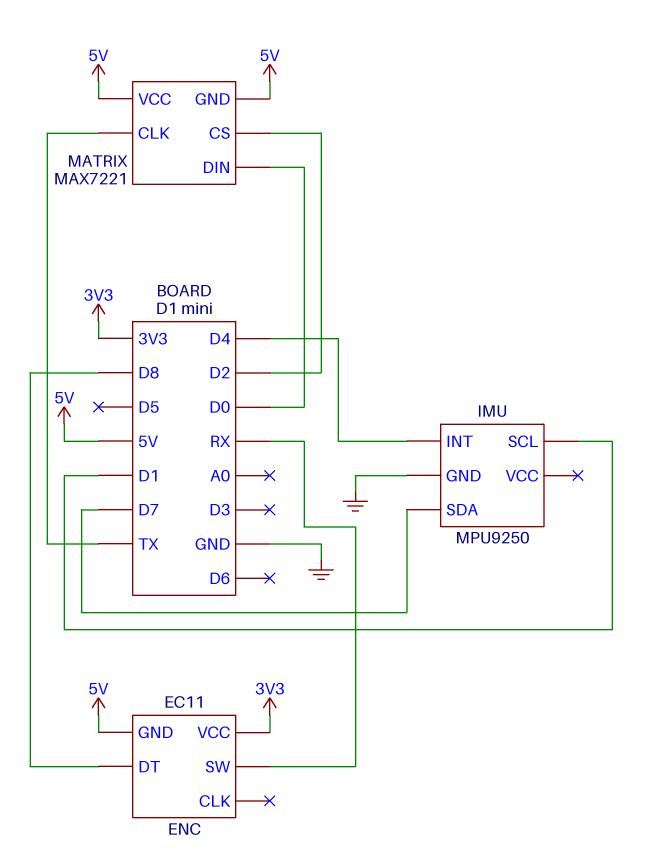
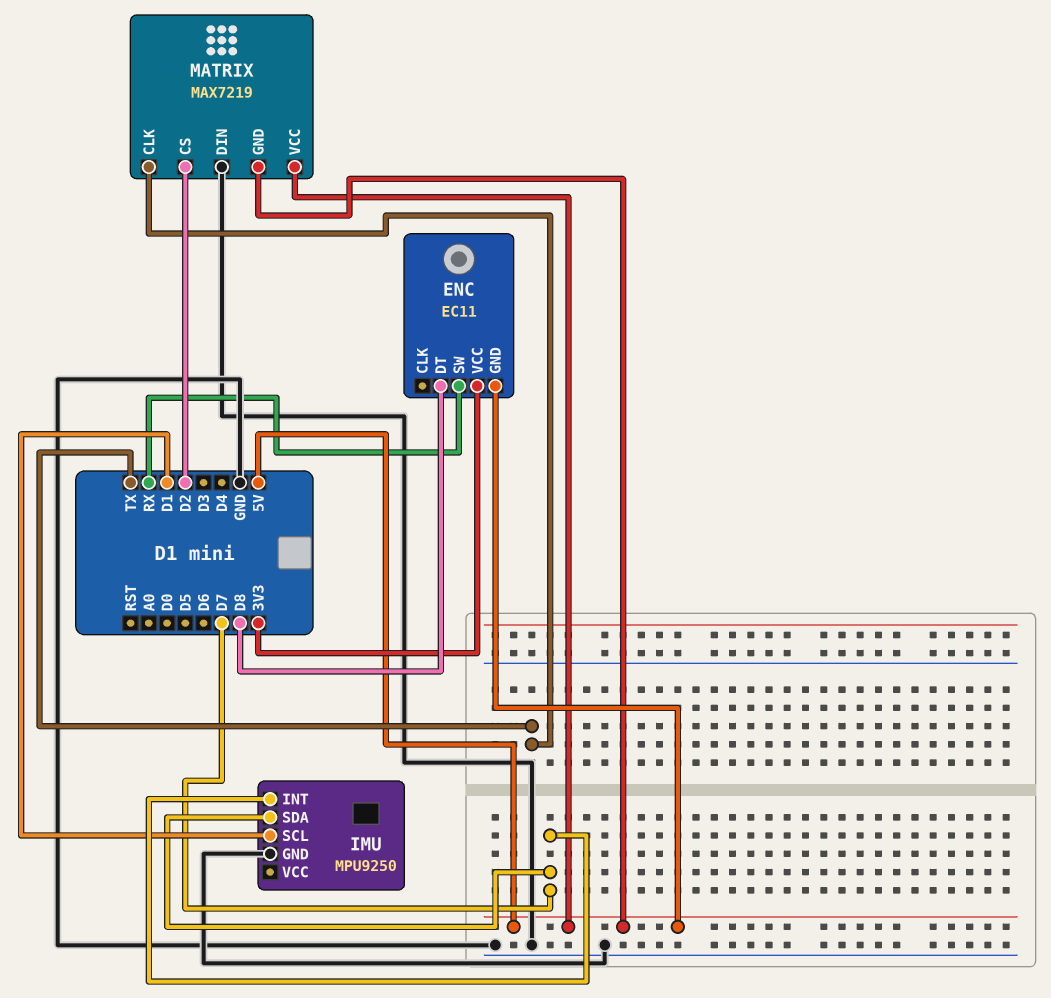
IMU pin INT: D4 -> D7
MATRIX: MAX7221 -> MAX7219
MATRIX pin DIN: D0 -> GND

